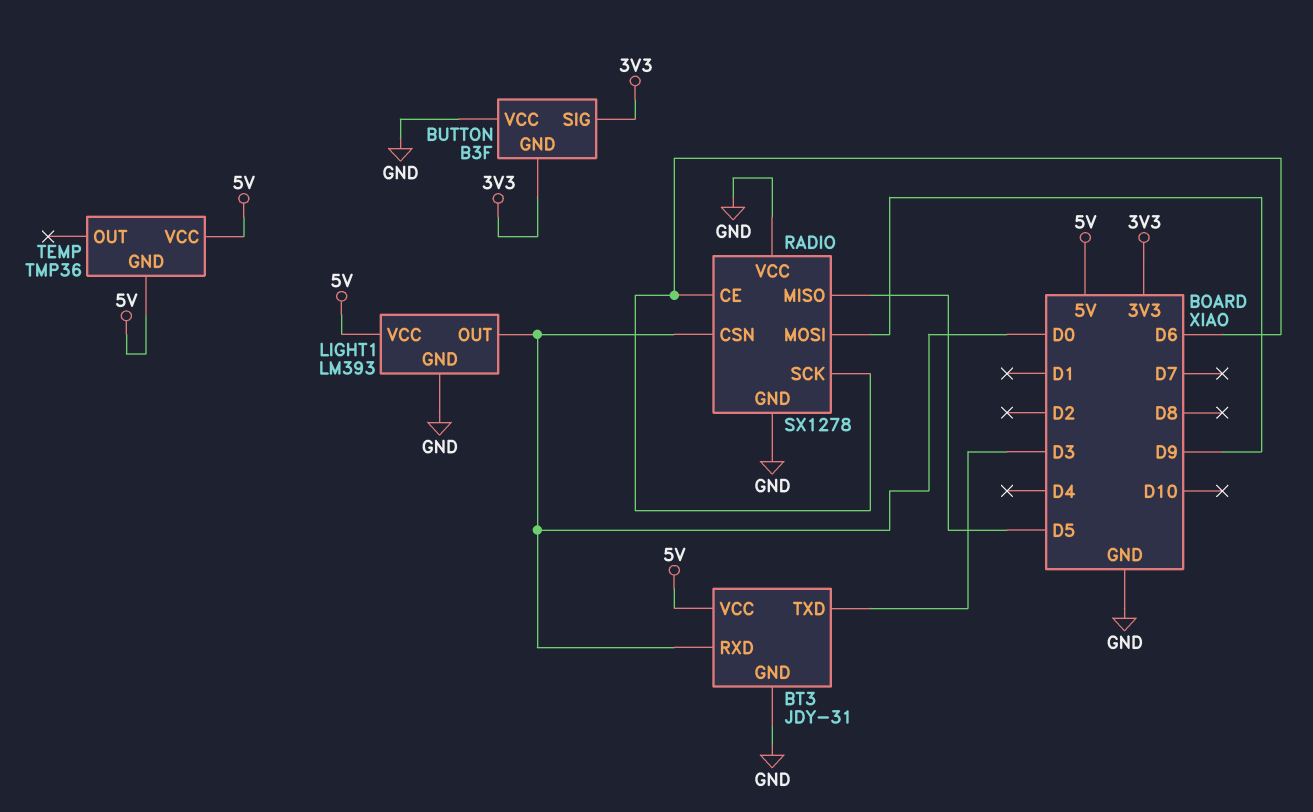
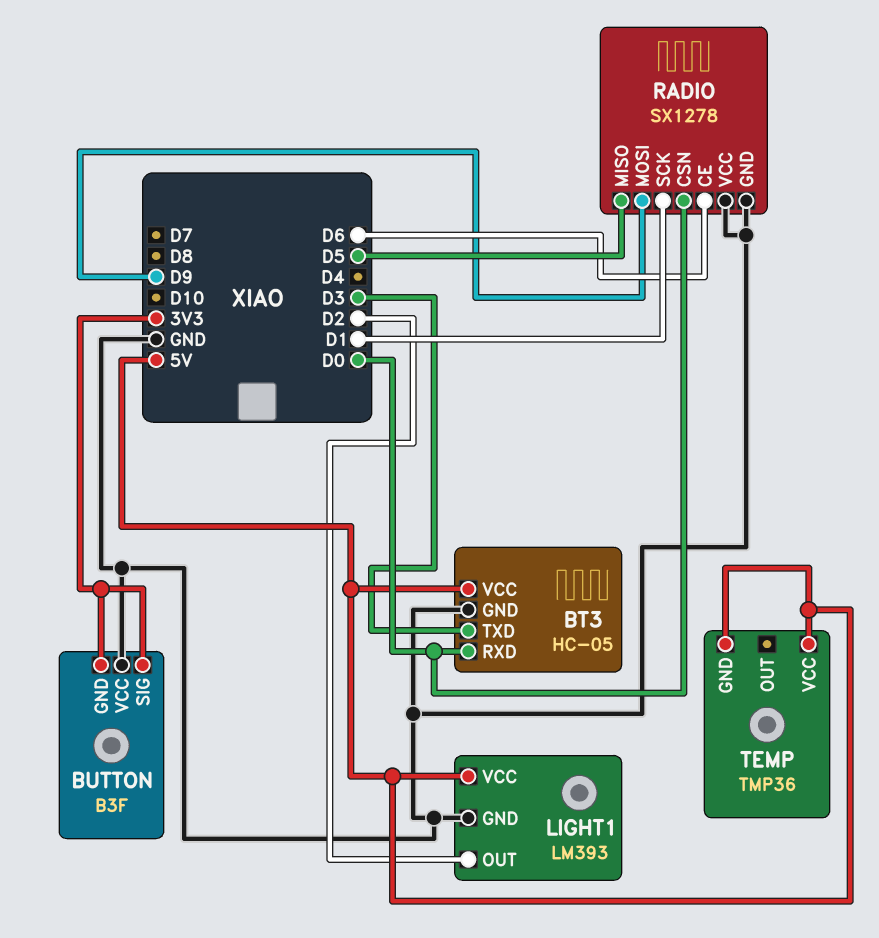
BT3: JDY-31 -> HC-05
LIGHT1 pin OUT: D0 -> D2
RADIO pin SCK: D6 -> D1

